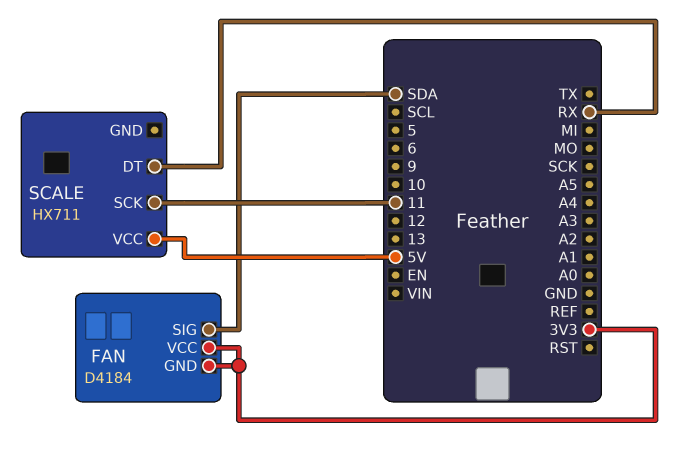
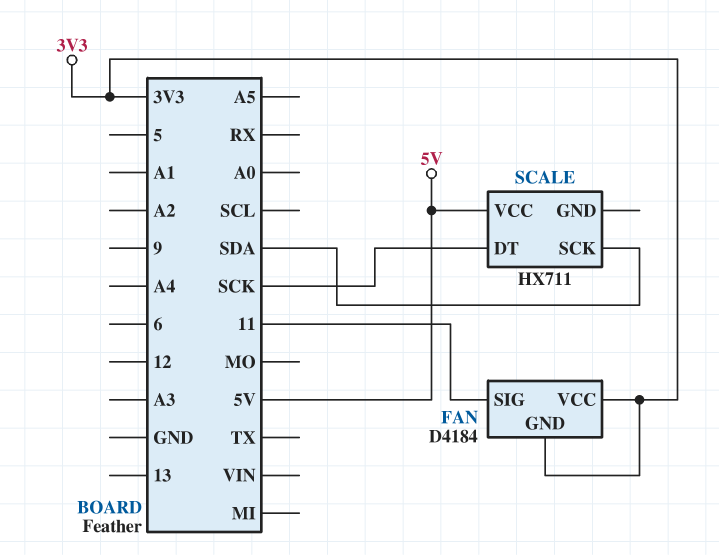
FAN pin SIG: SDA -> 11
SCALE pin DT: RX -> SCK
SCALE pin SCK: 11 -> SDA

